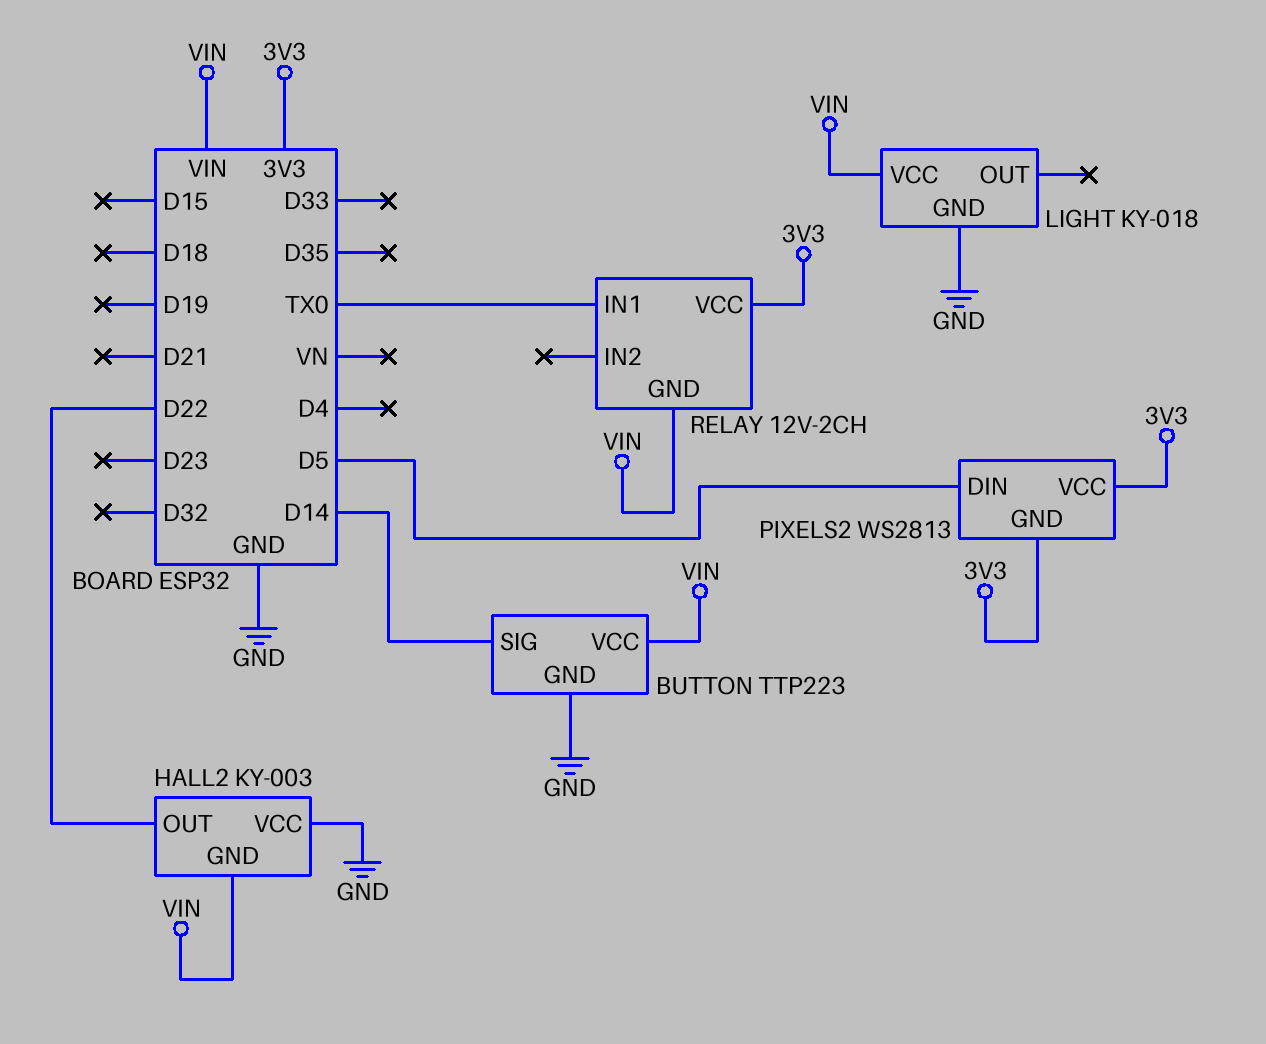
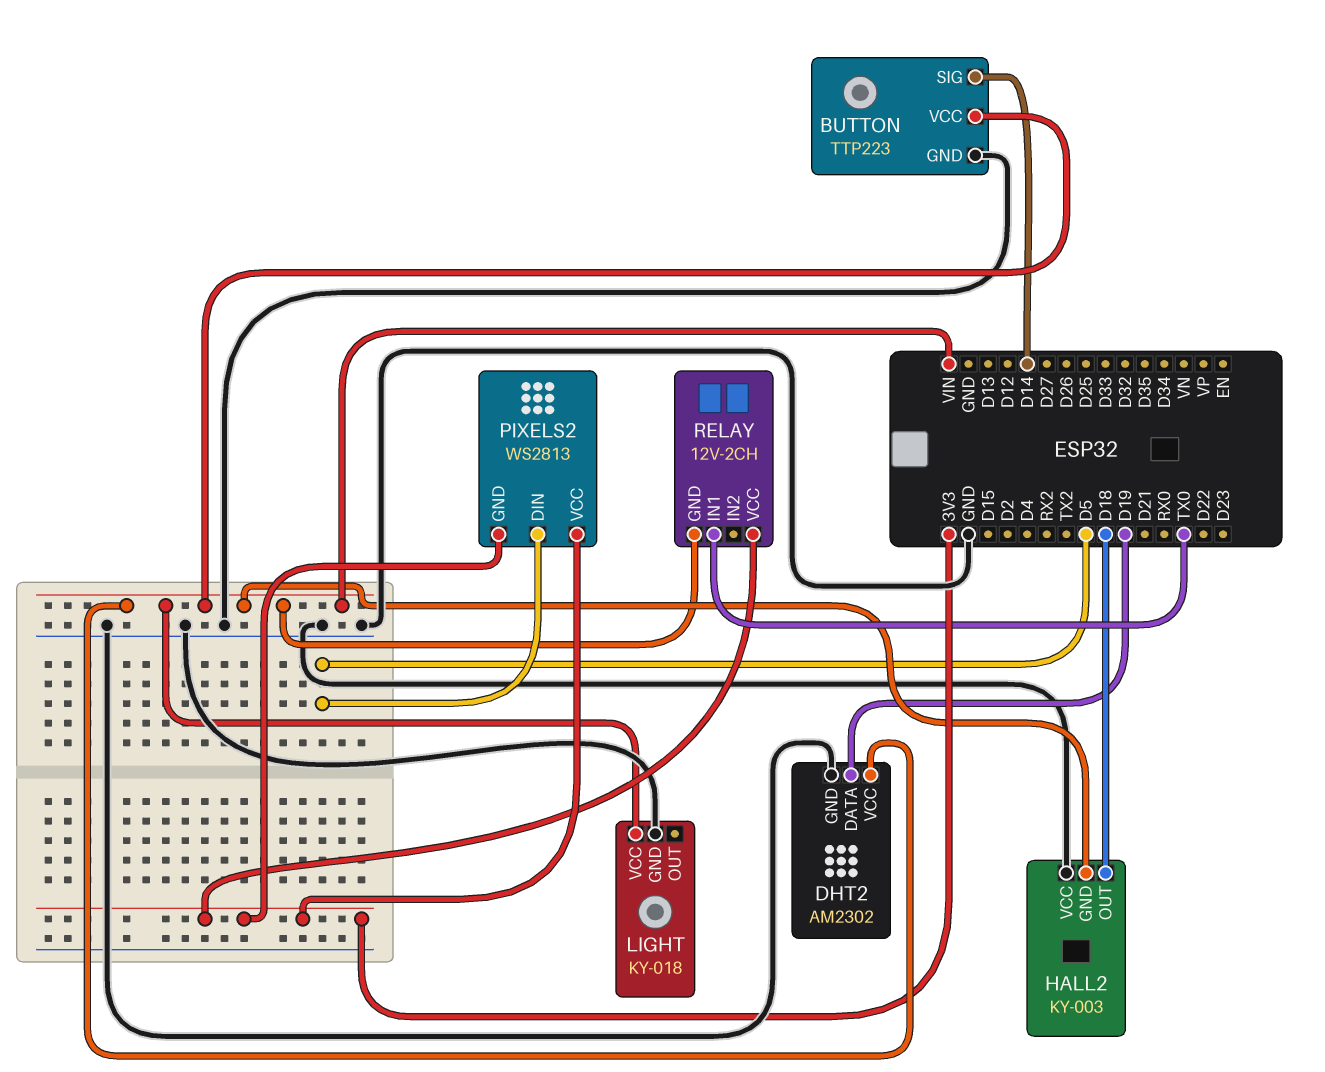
DHT2: none -> AM2302
DHT2 pin DATA: none -> D19
DHT2 pin GND: none -> GND
DHT2 pin VCC: none -> VIN
HALL2 pin OUT: D22 -> D18

